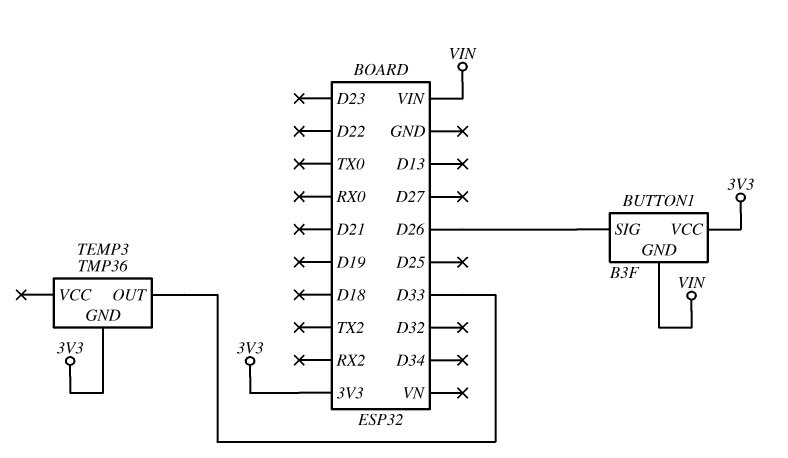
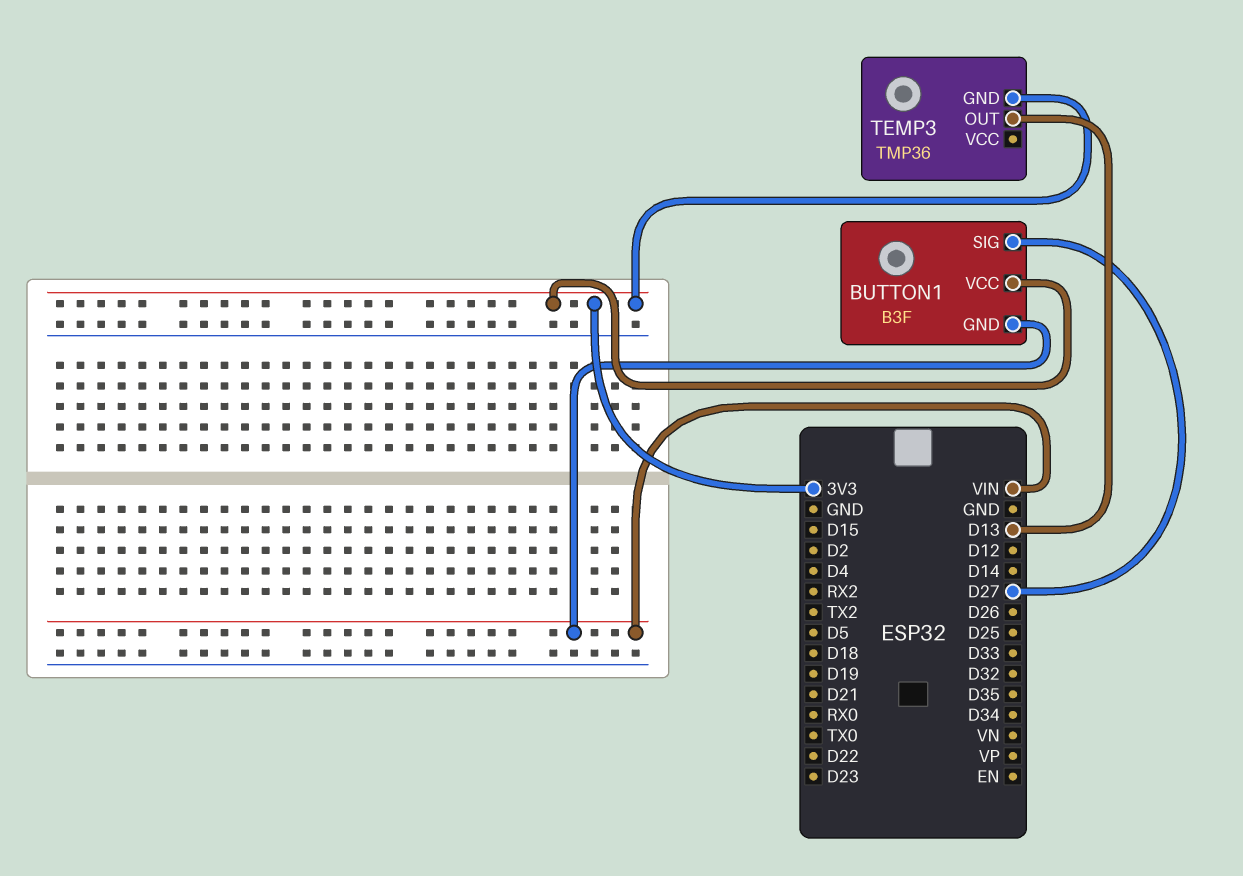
BUTTON1 pin SIG: D26 -> D27
TEMP3 pin OUT: D33 -> D13

